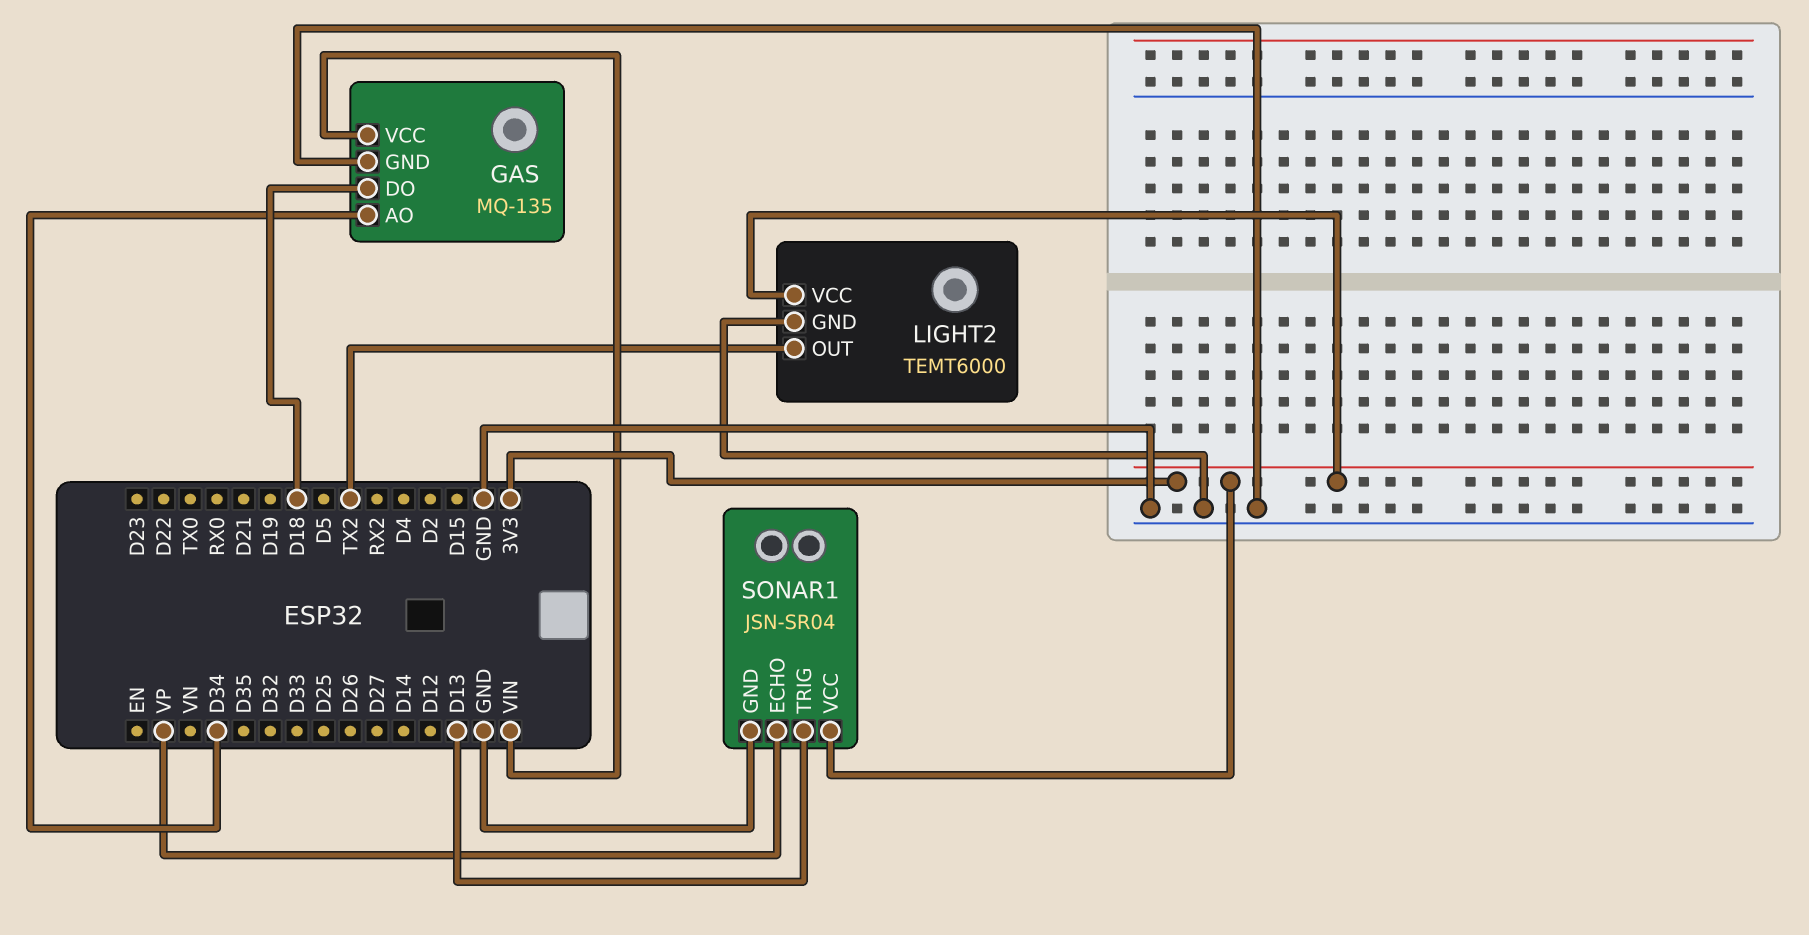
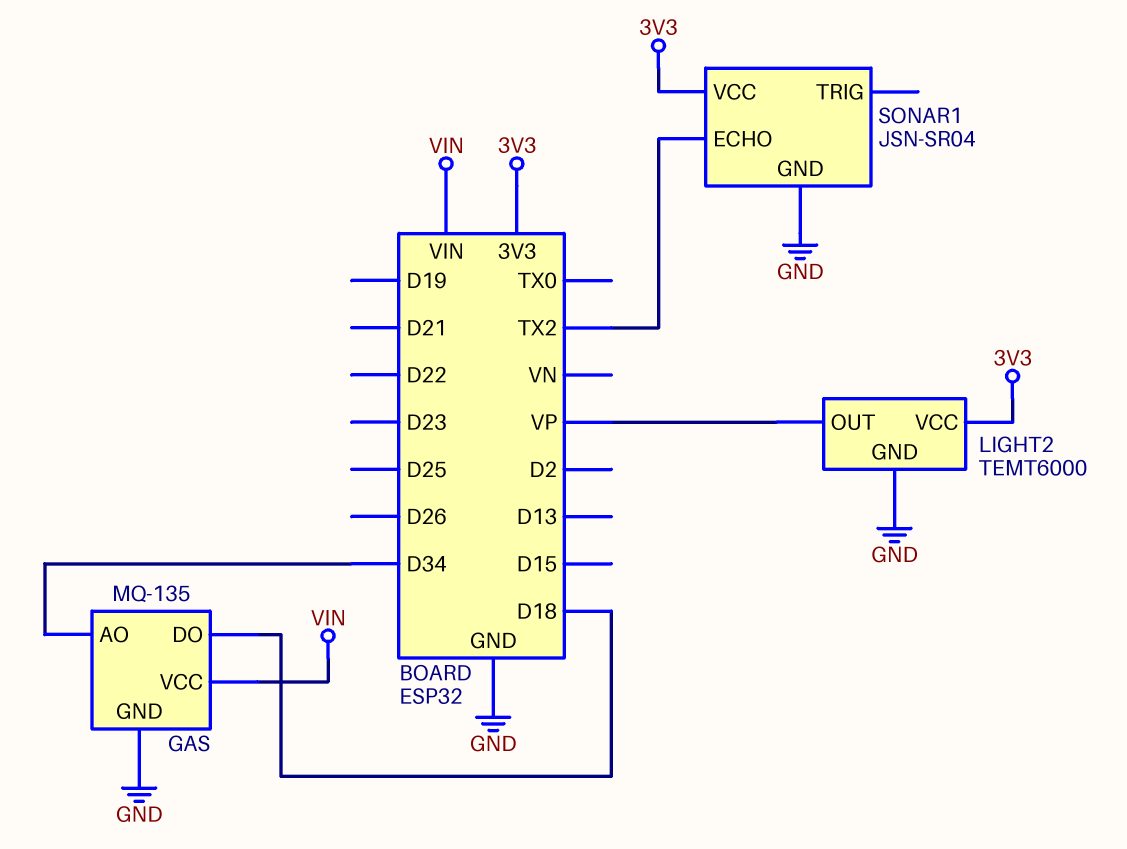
LIGHT2 pin OUT: TX2 -> VP
SONAR1 pin ECHO: VP -> TX2
SONAR1 pin TRIG: D13 -> none

